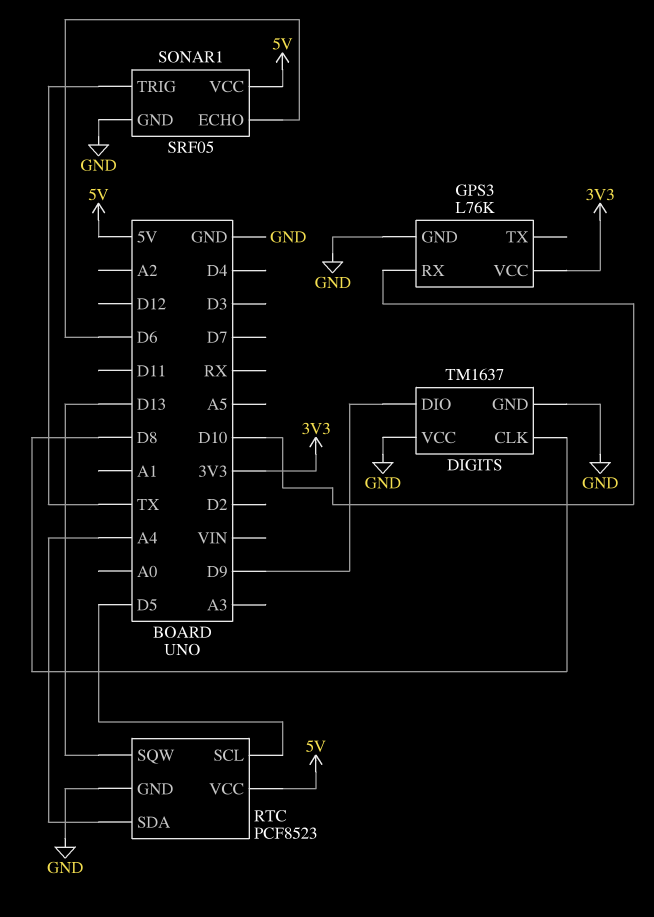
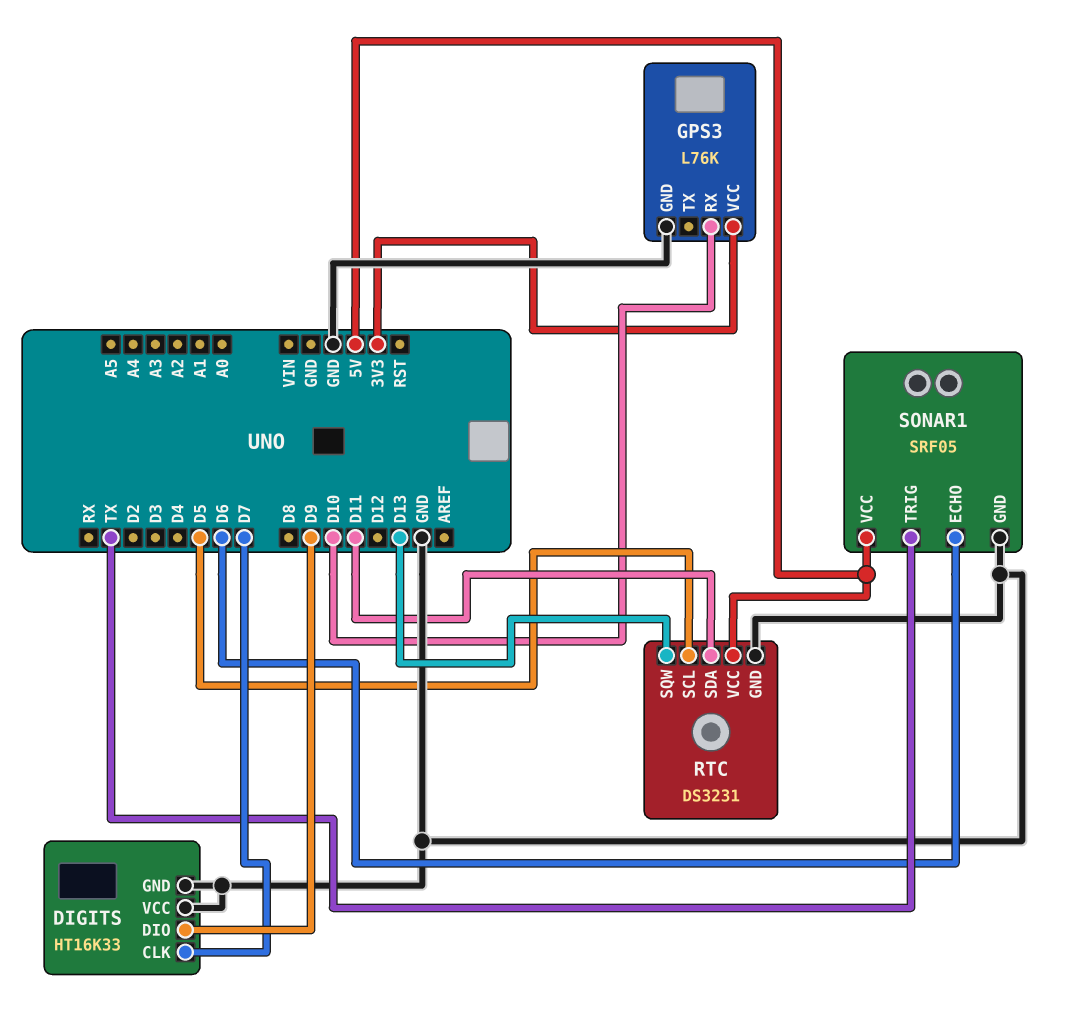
DIGITS: TM1637 -> HT16K33
DIGITS pin CLK: D8 -> D7
RTC: PCF8523 -> DS3231
RTC pin SDA: A4 -> D11

